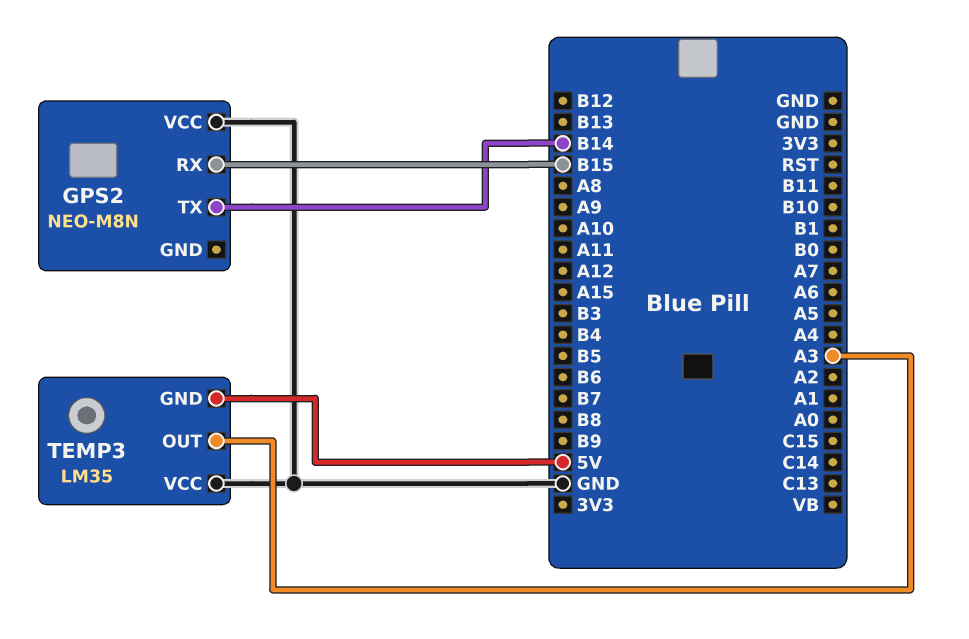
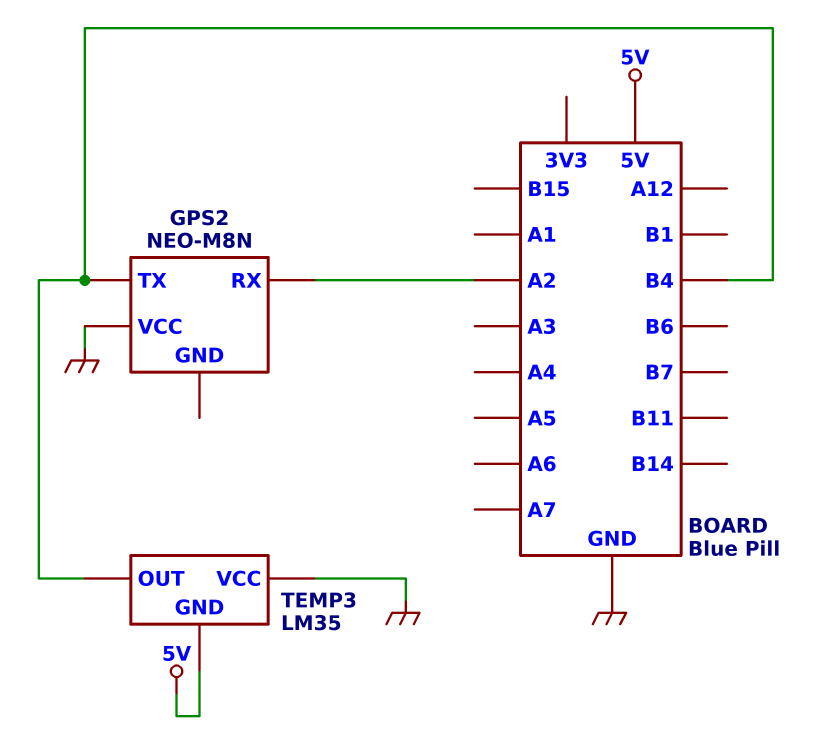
GPS2 pin RX: B15 -> A2
GPS2 pin TX: B14 -> B4
TEMP3 pin OUT: A3 -> B4

